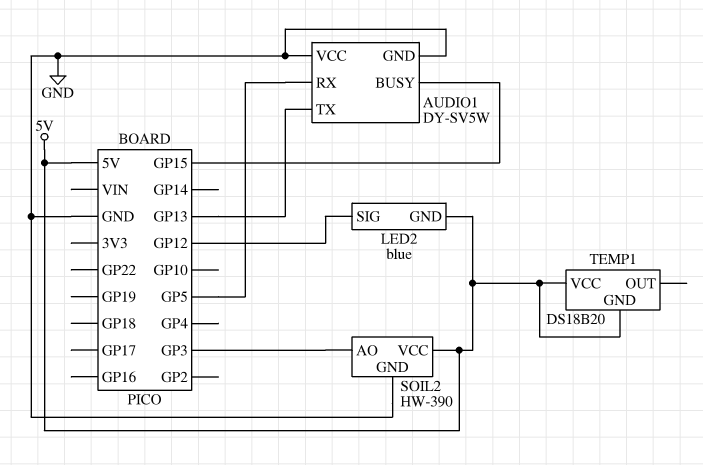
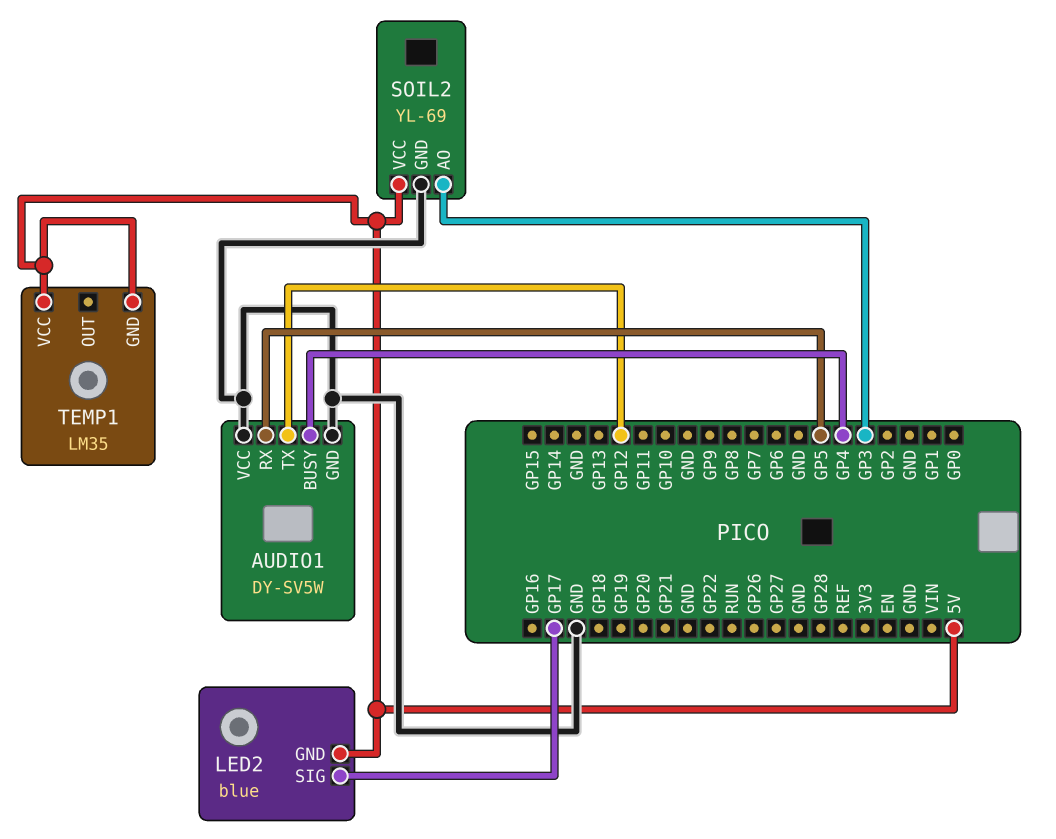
AUDIO1 pin BUSY: GP15 -> GP4
AUDIO1 pin TX: GP13 -> GP12
LED2 pin SIG: GP12 -> GP17
SOIL2: HW-390 -> YL-69
TEMP1: DS18B20 -> LM35

